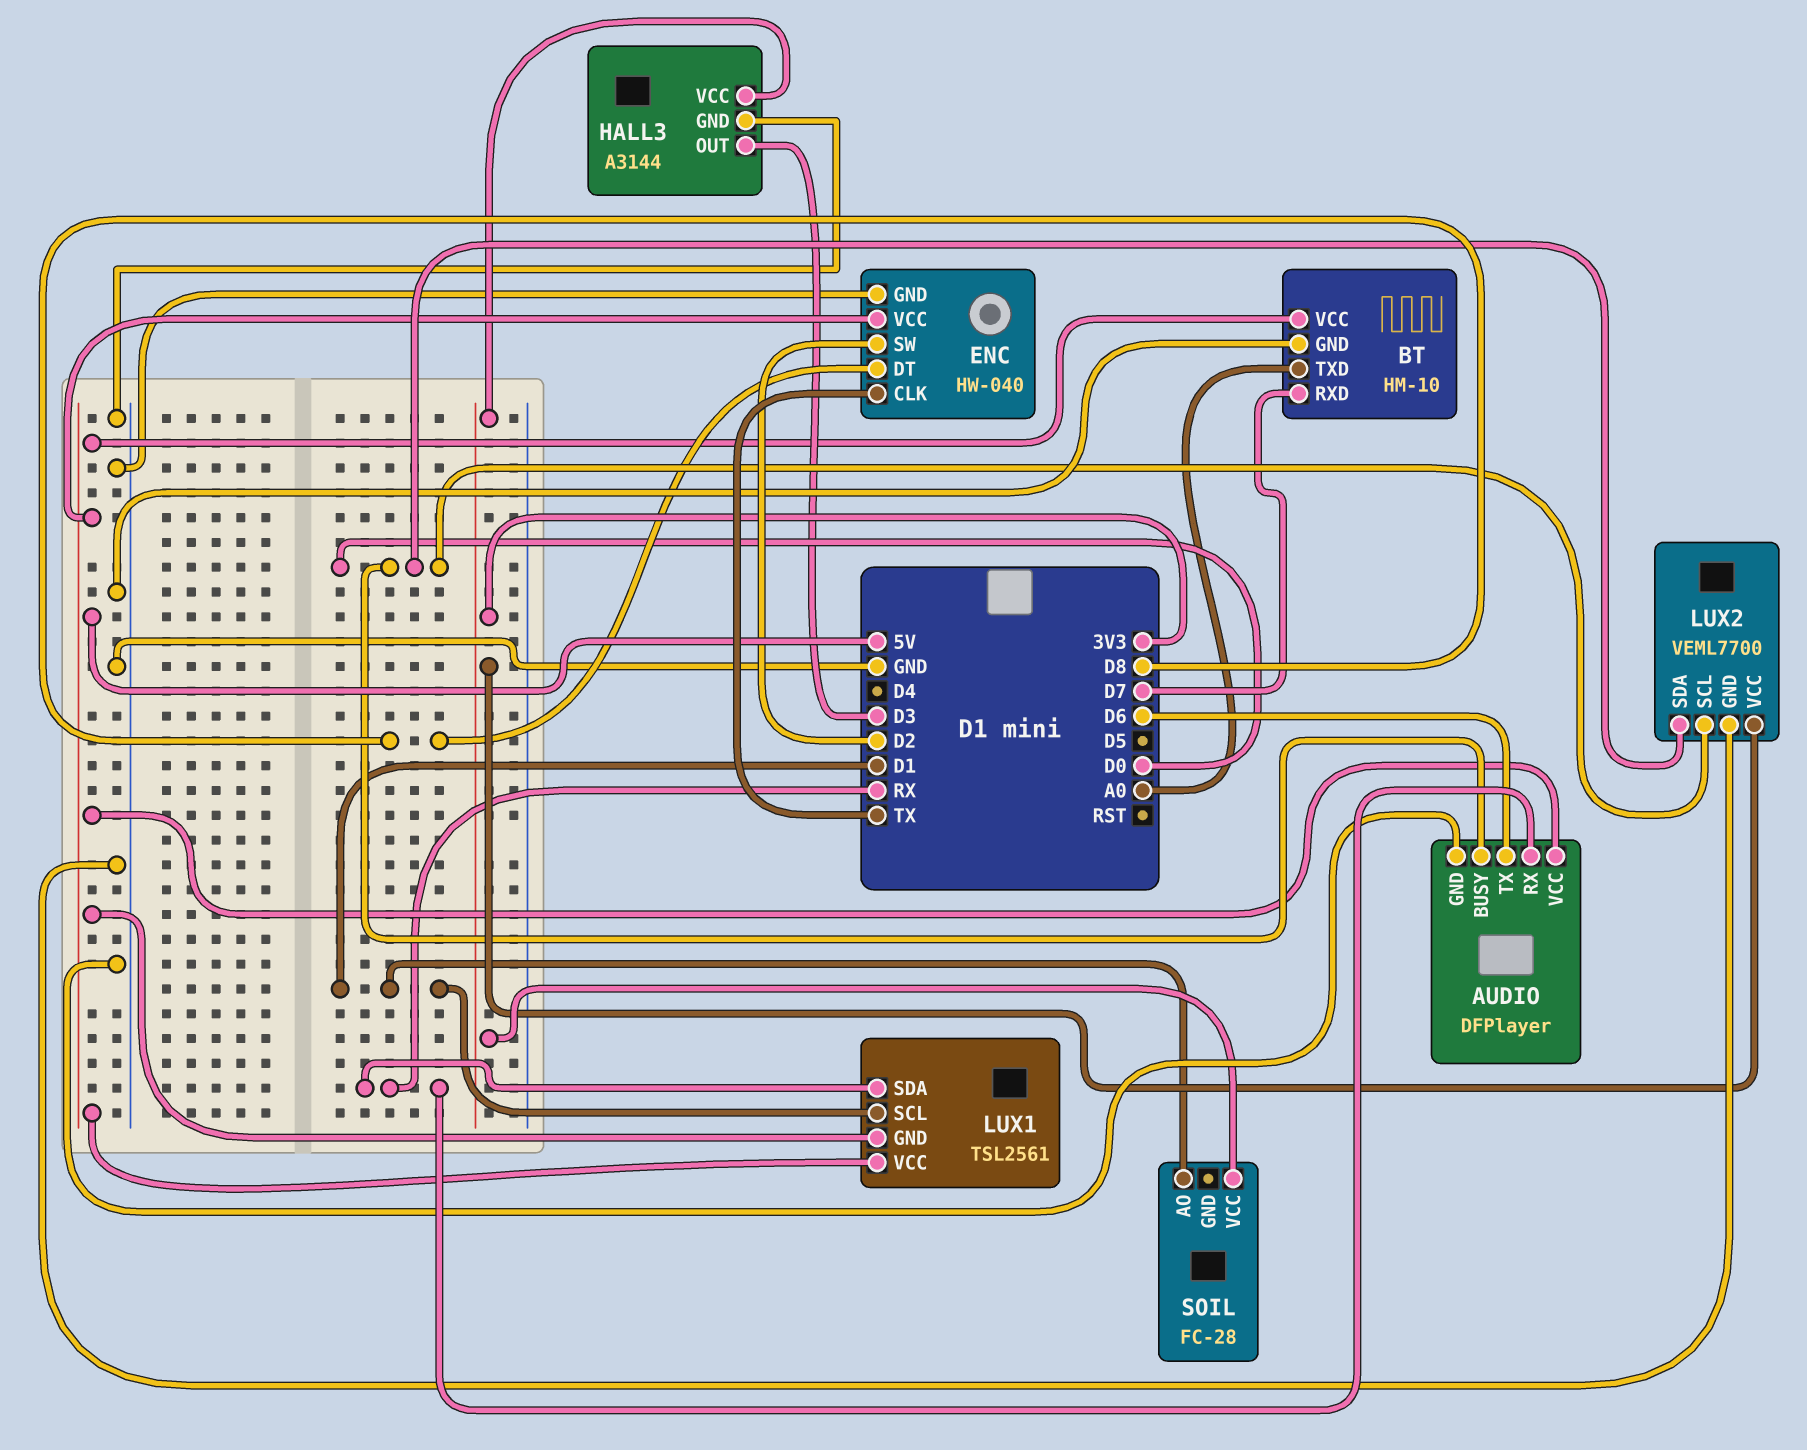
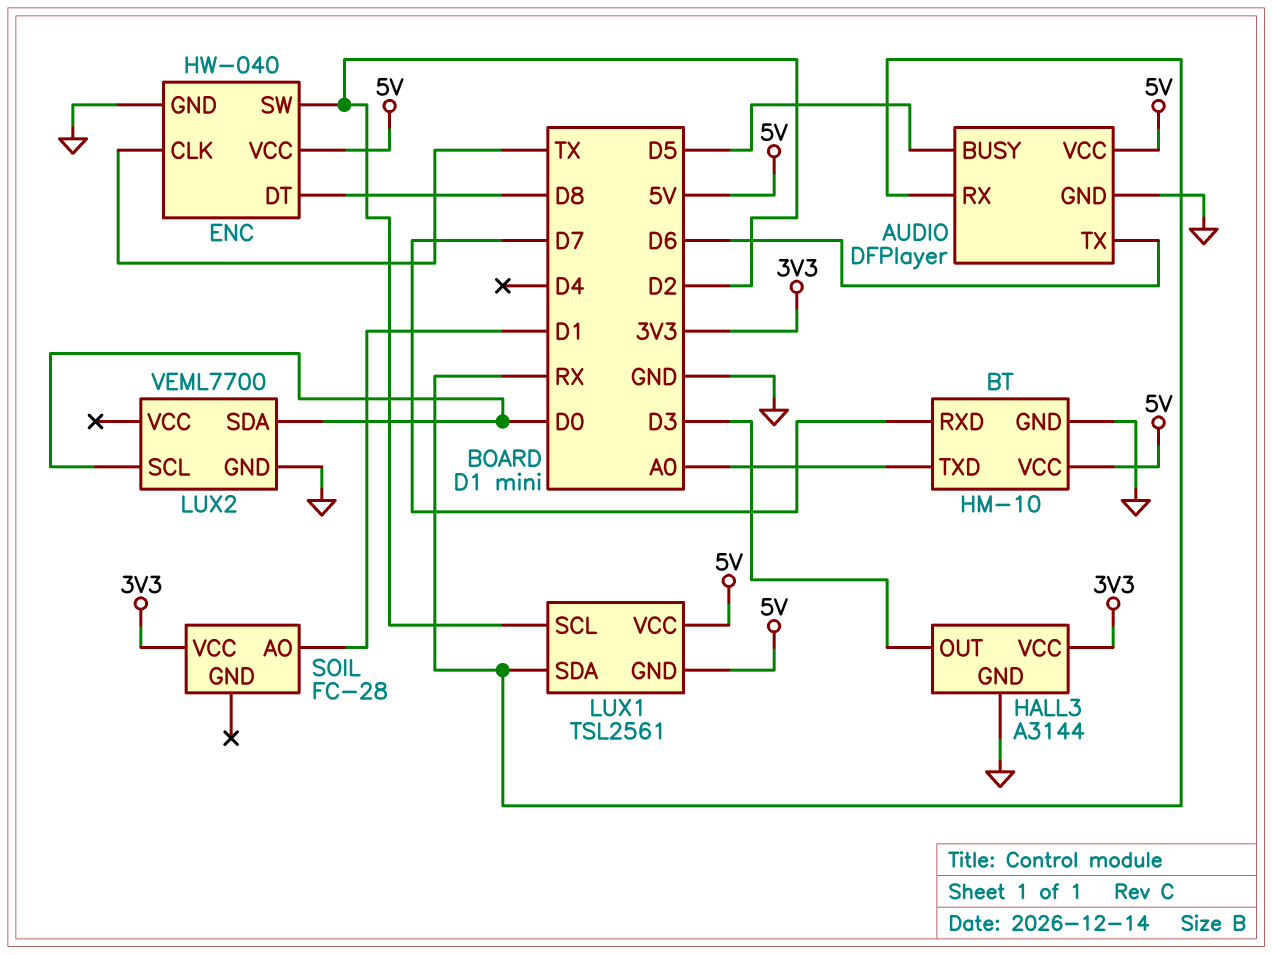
AUDIO pin BUSY: D0 -> D5
LUX1 pin SCL: D1 -> D2
LUX2 pin VCC: 3V3 -> none

